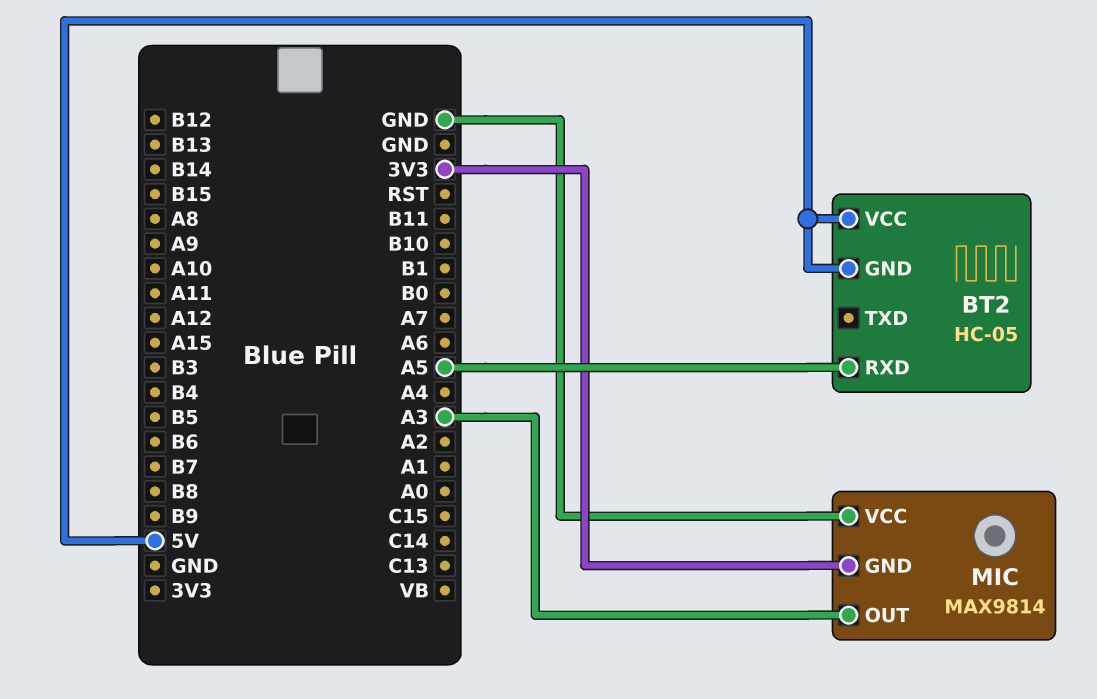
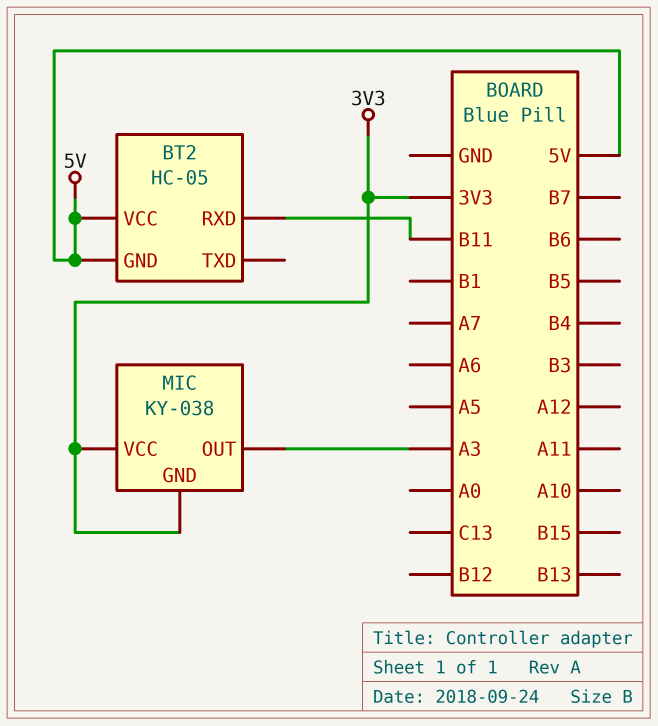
BT2 pin RXD: A5 -> B11
MIC: MAX9814 -> KY-038
MIC pin VCC: GND -> 3V3

